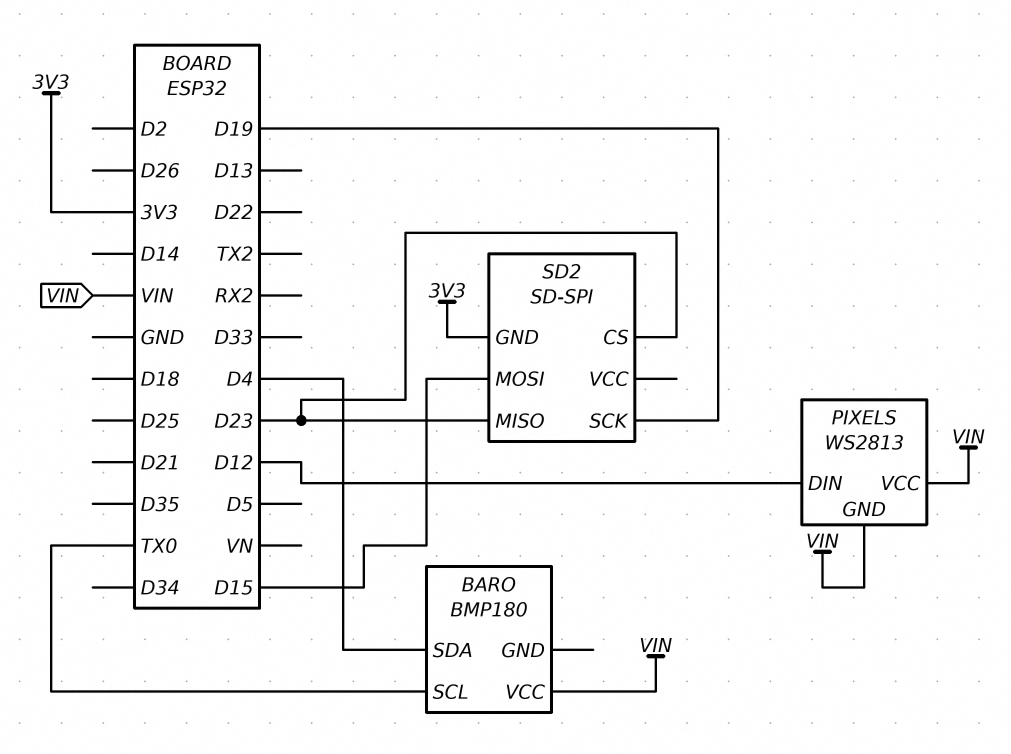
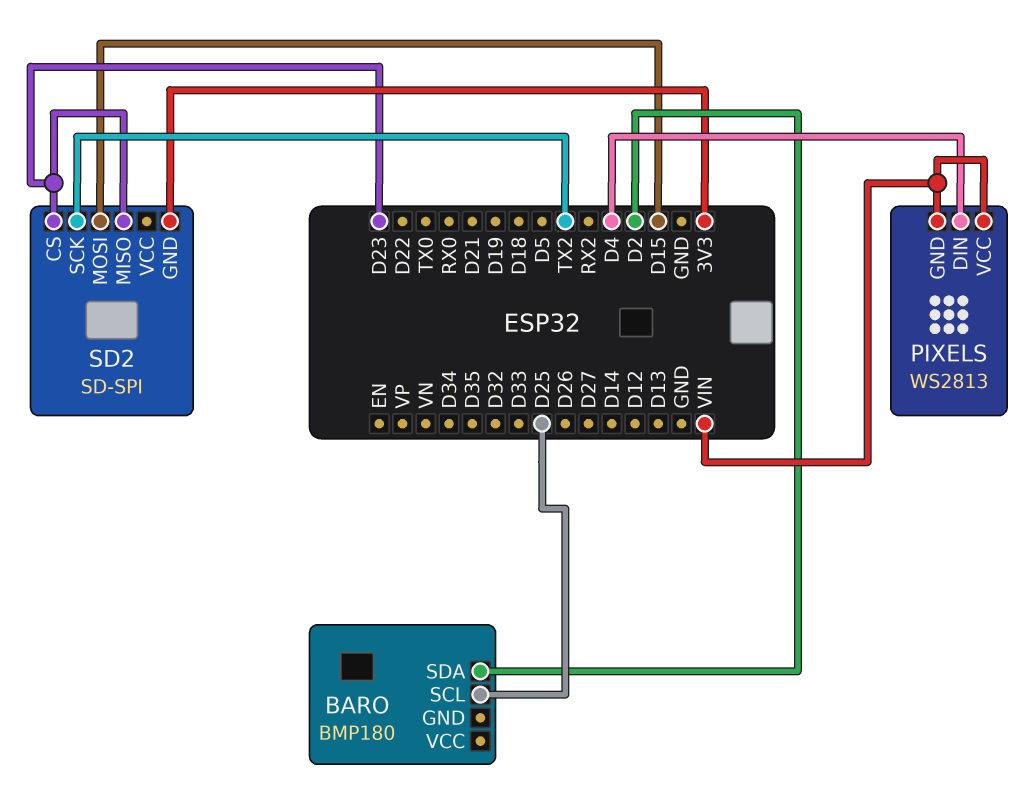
BARO pin SCL: TX0 -> D25
BARO pin SDA: D4 -> D2
BARO pin VCC: VIN -> none
PIXELS pin DIN: D12 -> D4
SD2 pin SCK: D19 -> TX2

